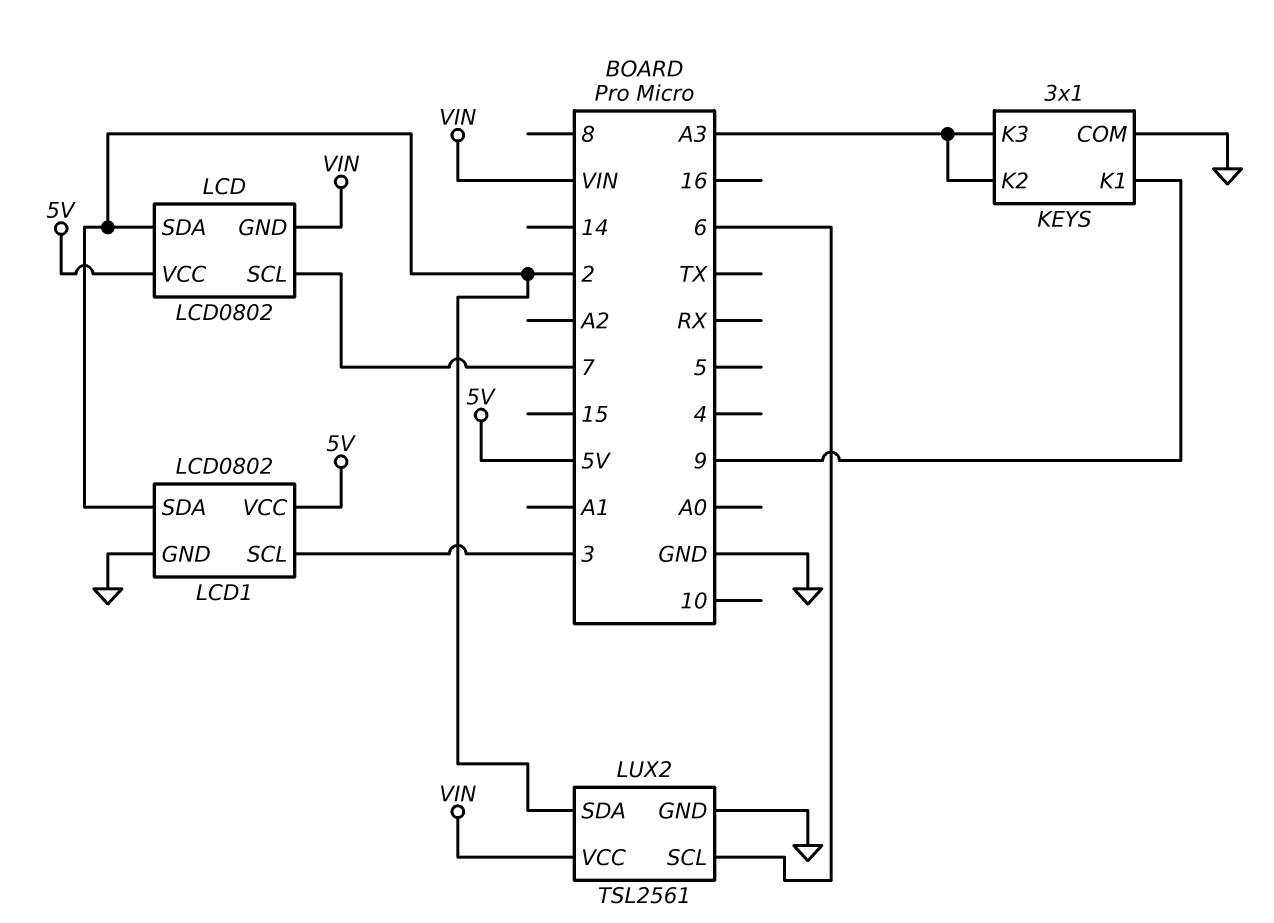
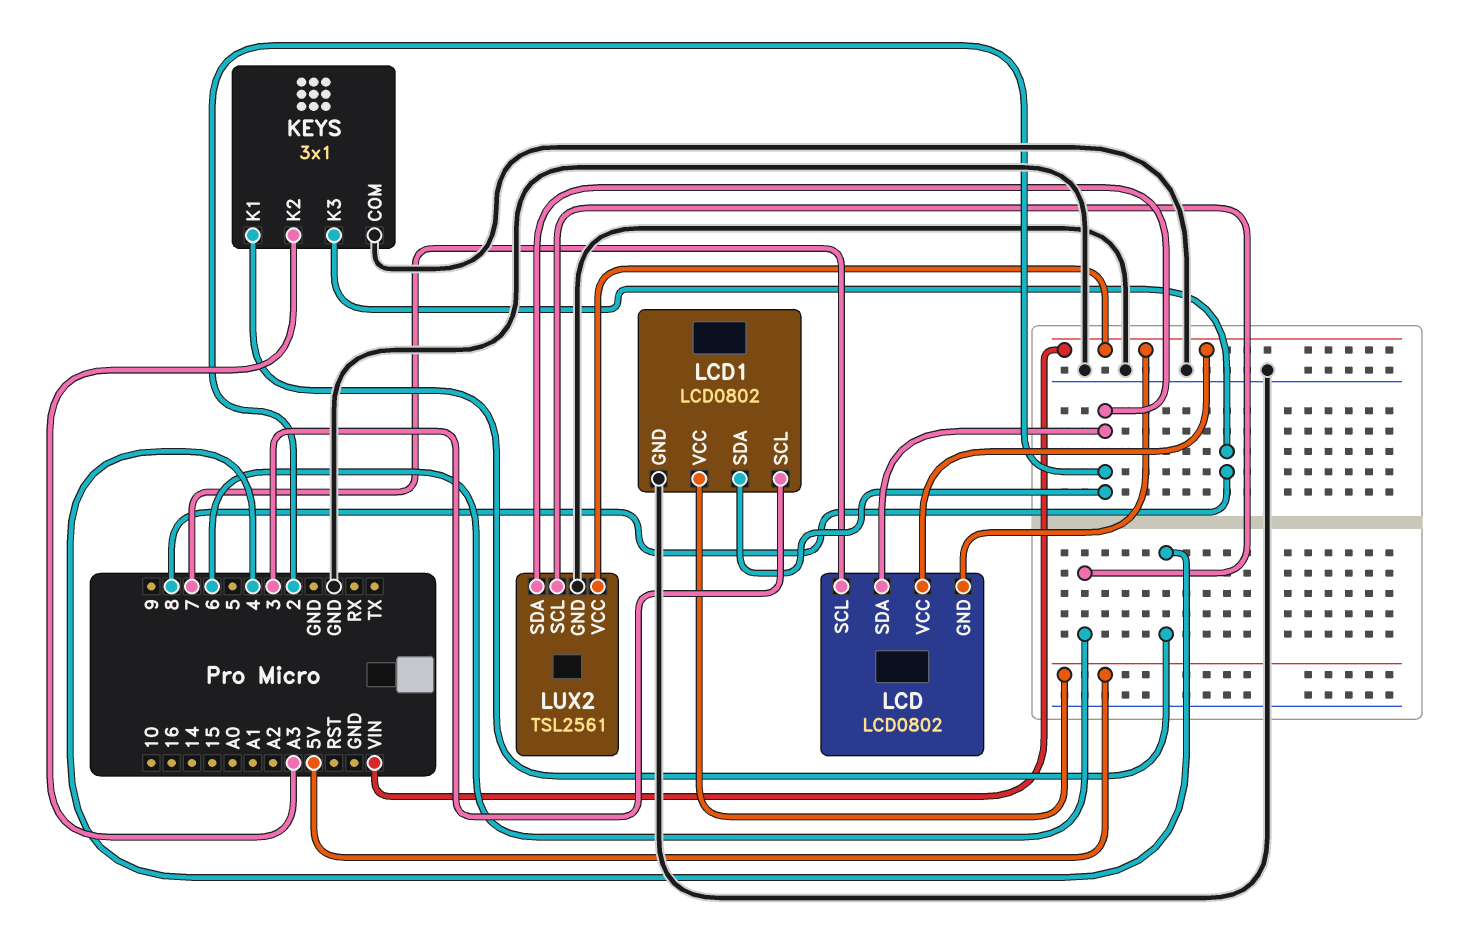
KEYS pin K1: 9 -> 4
KEYS pin K3: A3 -> 8
LCD pin VCC: 5V -> VIN

